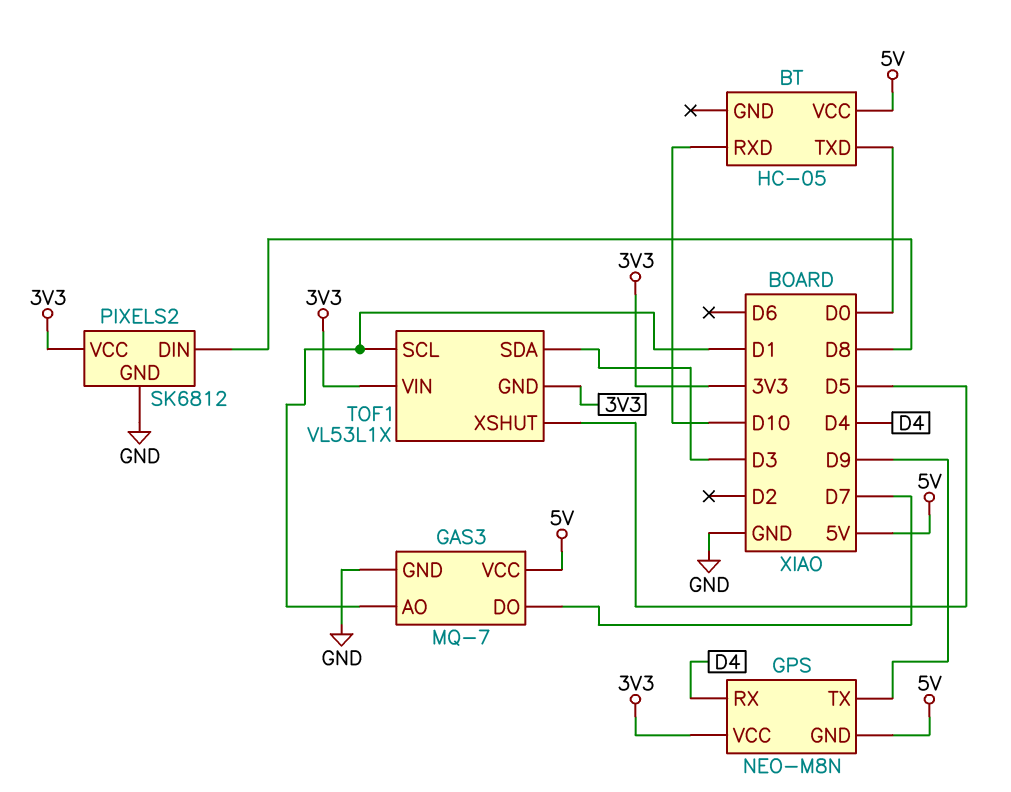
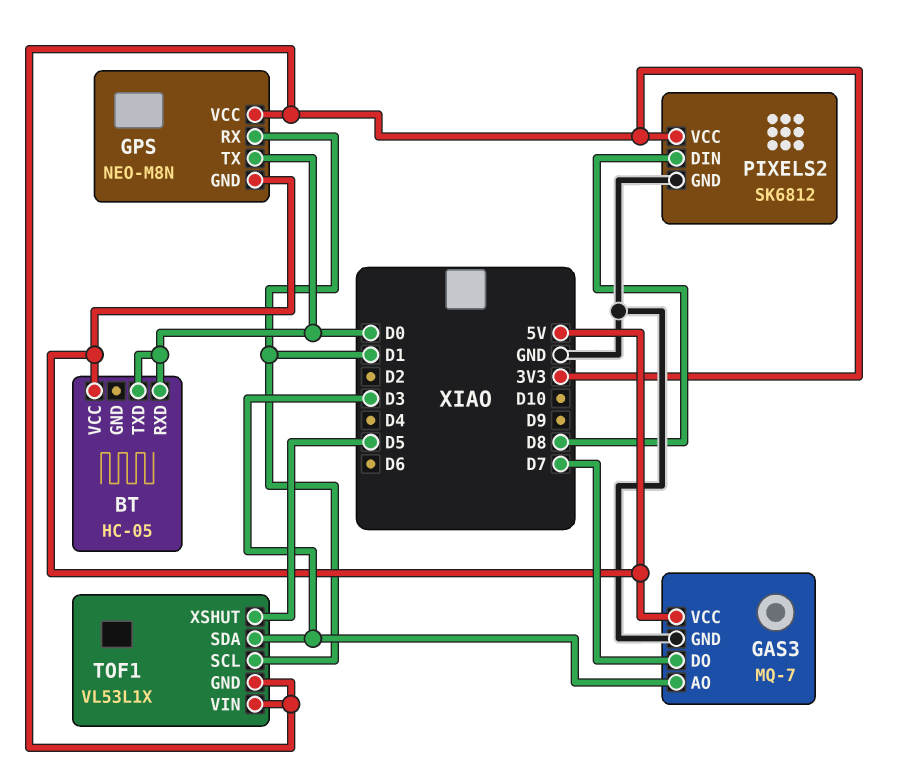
BT pin RXD: D10 -> D0
GAS3 pin AO: D1 -> D3
GPS pin RX: D4 -> D1
GPS pin TX: D9 -> D0

